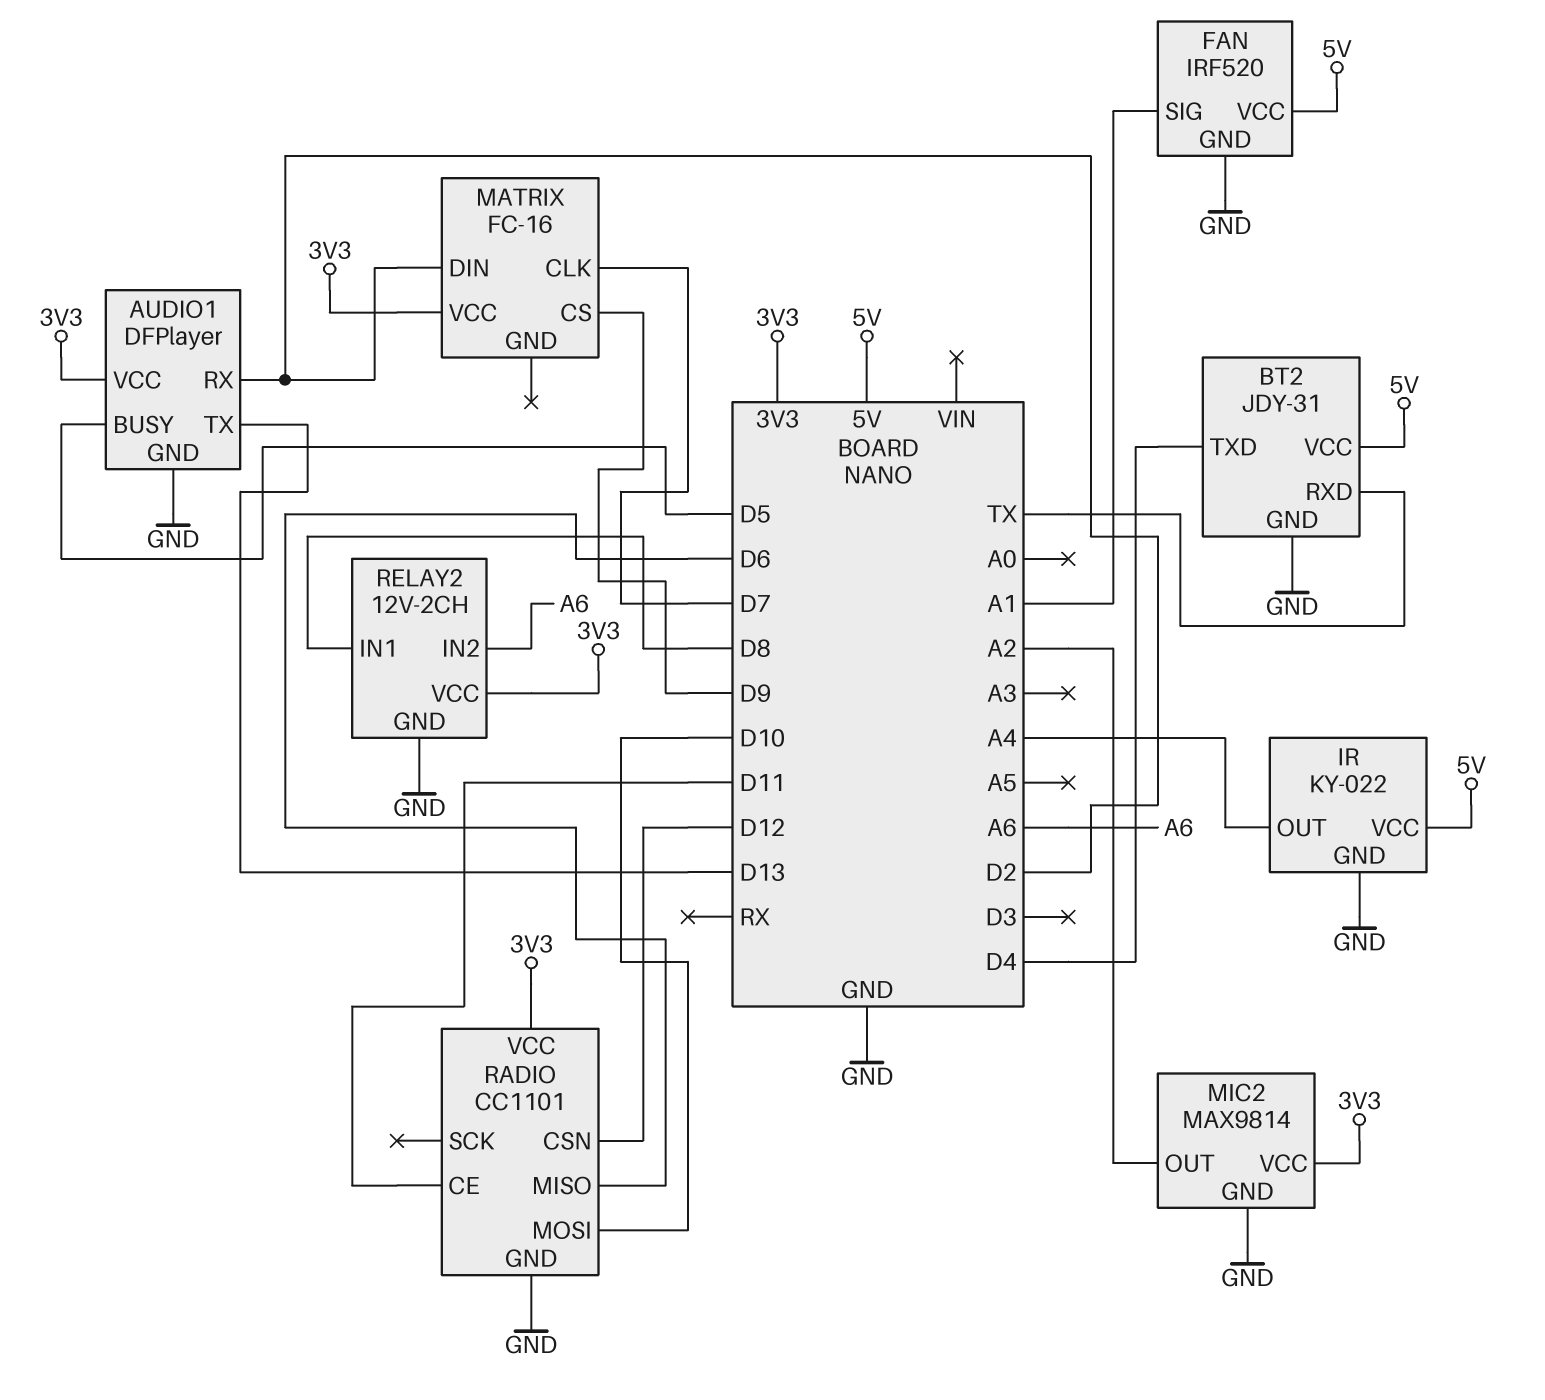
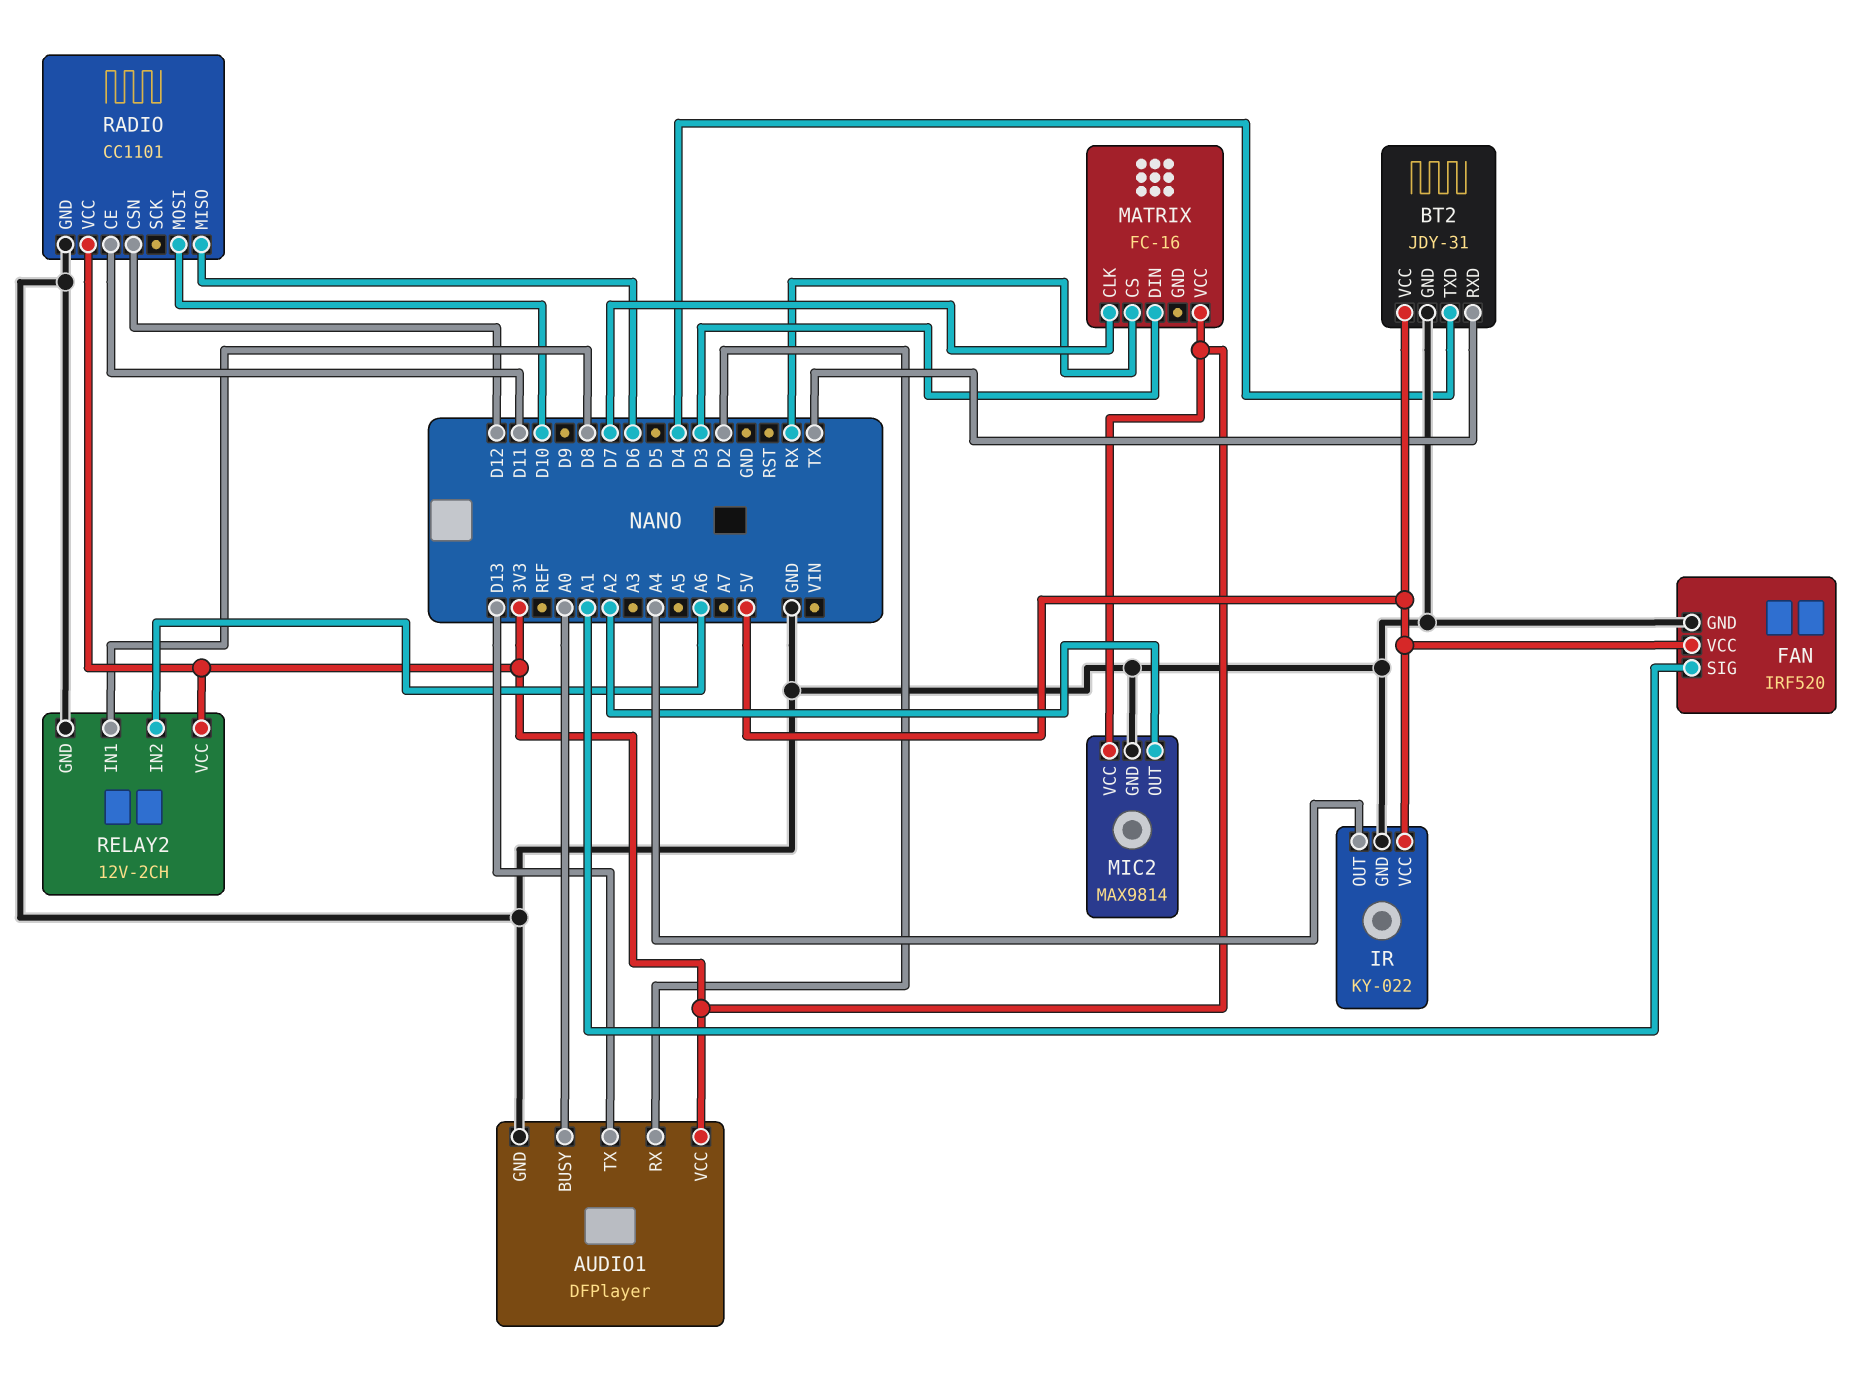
AUDIO1 pin BUSY: D5 -> A0
MATRIX pin CS: D9 -> RX
MATRIX pin DIN: D2 -> D3

